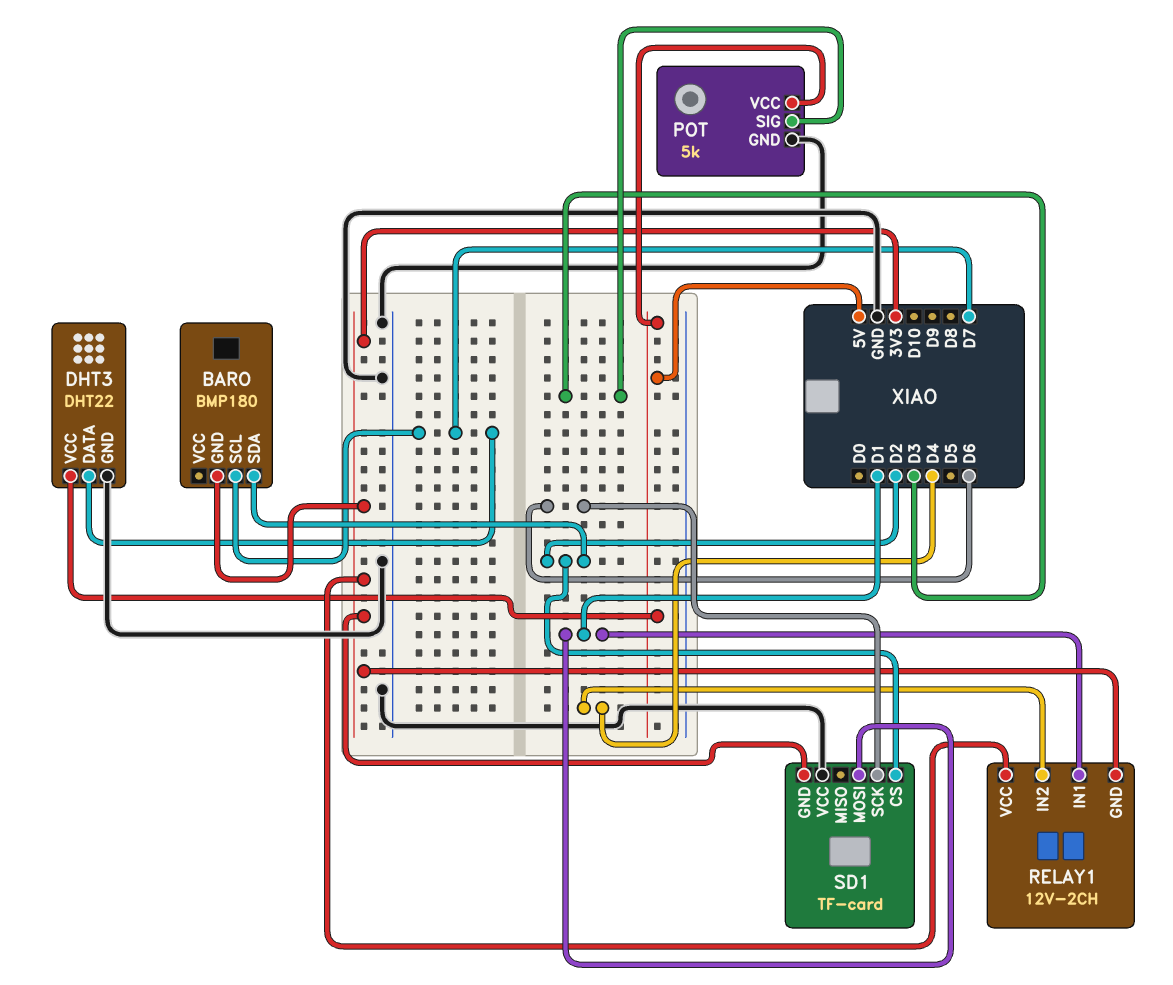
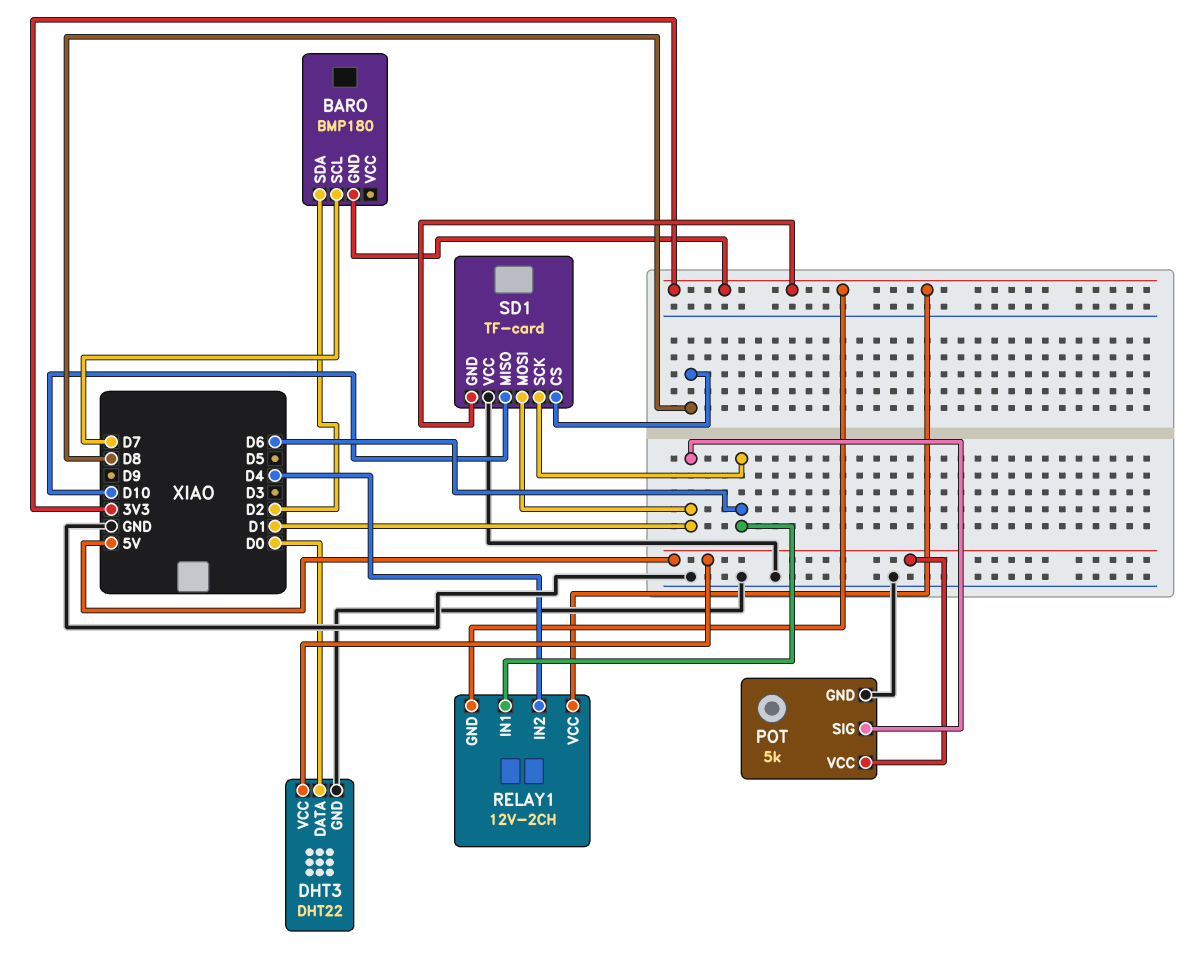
DHT3 pin DATA: D7 -> D0
POT pin SIG: D3 -> D1
RELAY1 pin IN1: D1 -> D6
SD1 pin CS: D2 -> D8
SD1 pin MISO: none -> D10

